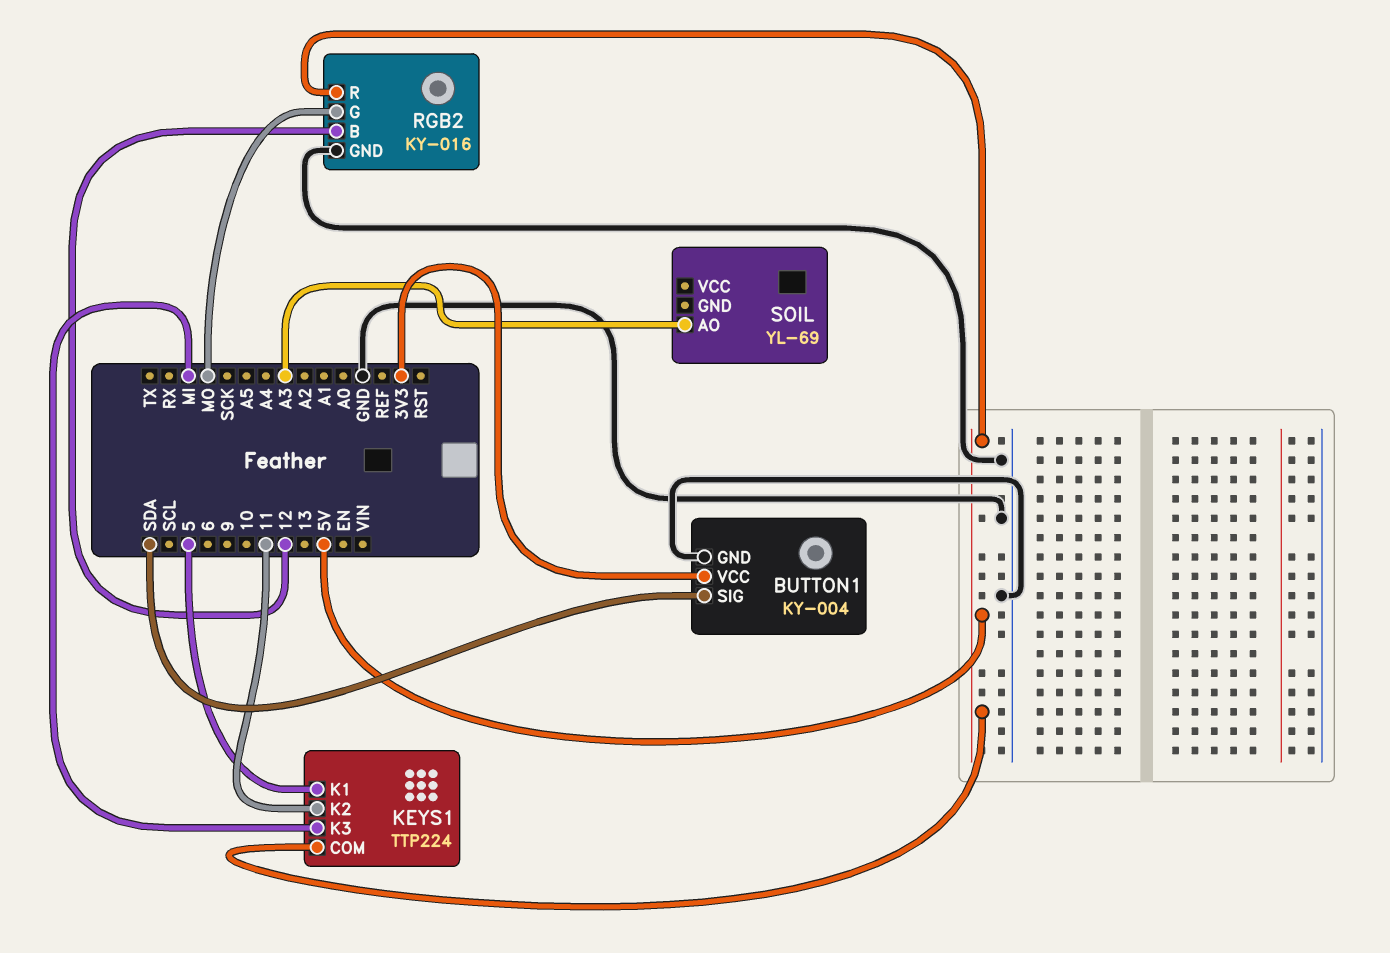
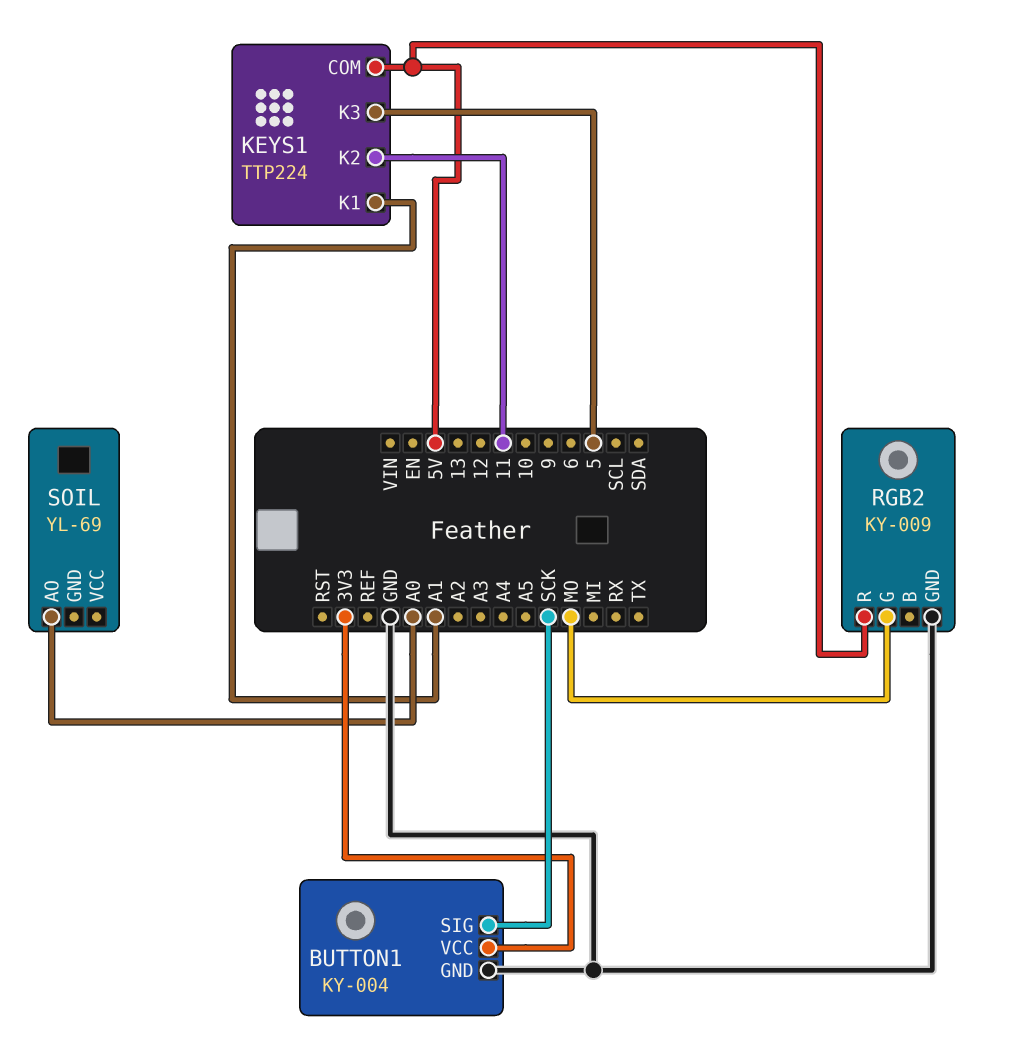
BUTTON1 pin SIG: SDA -> SCK
KEYS1 pin K1: 5 -> A1
KEYS1 pin K3: MI -> 5
RGB2: KY-016 -> KY-009
RGB2 pin B: 12 -> none
SOIL pin AO: A3 -> A0

